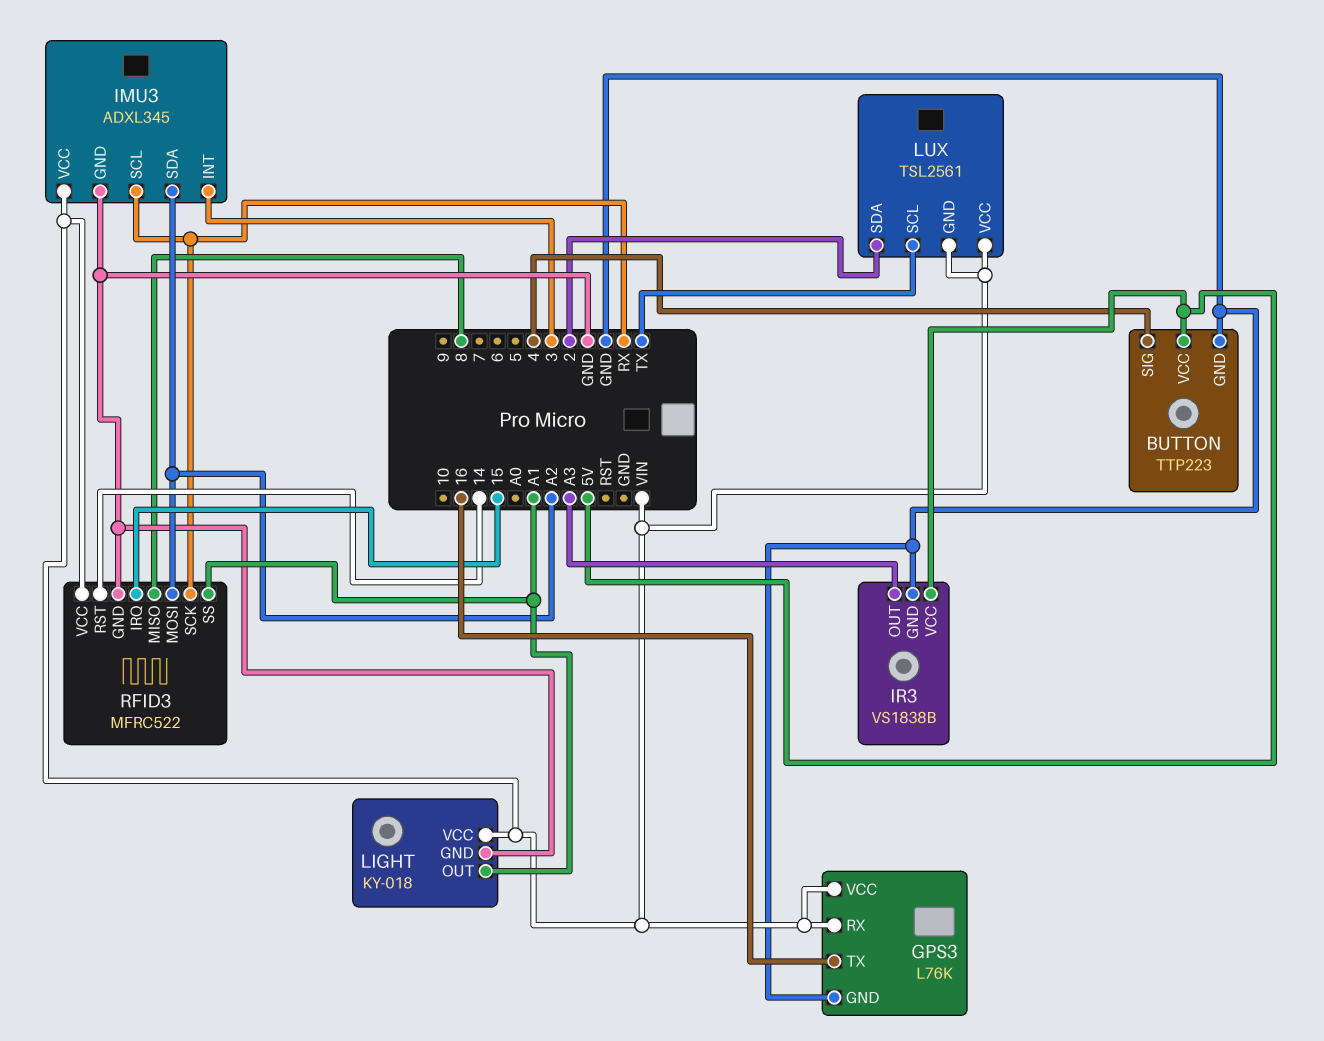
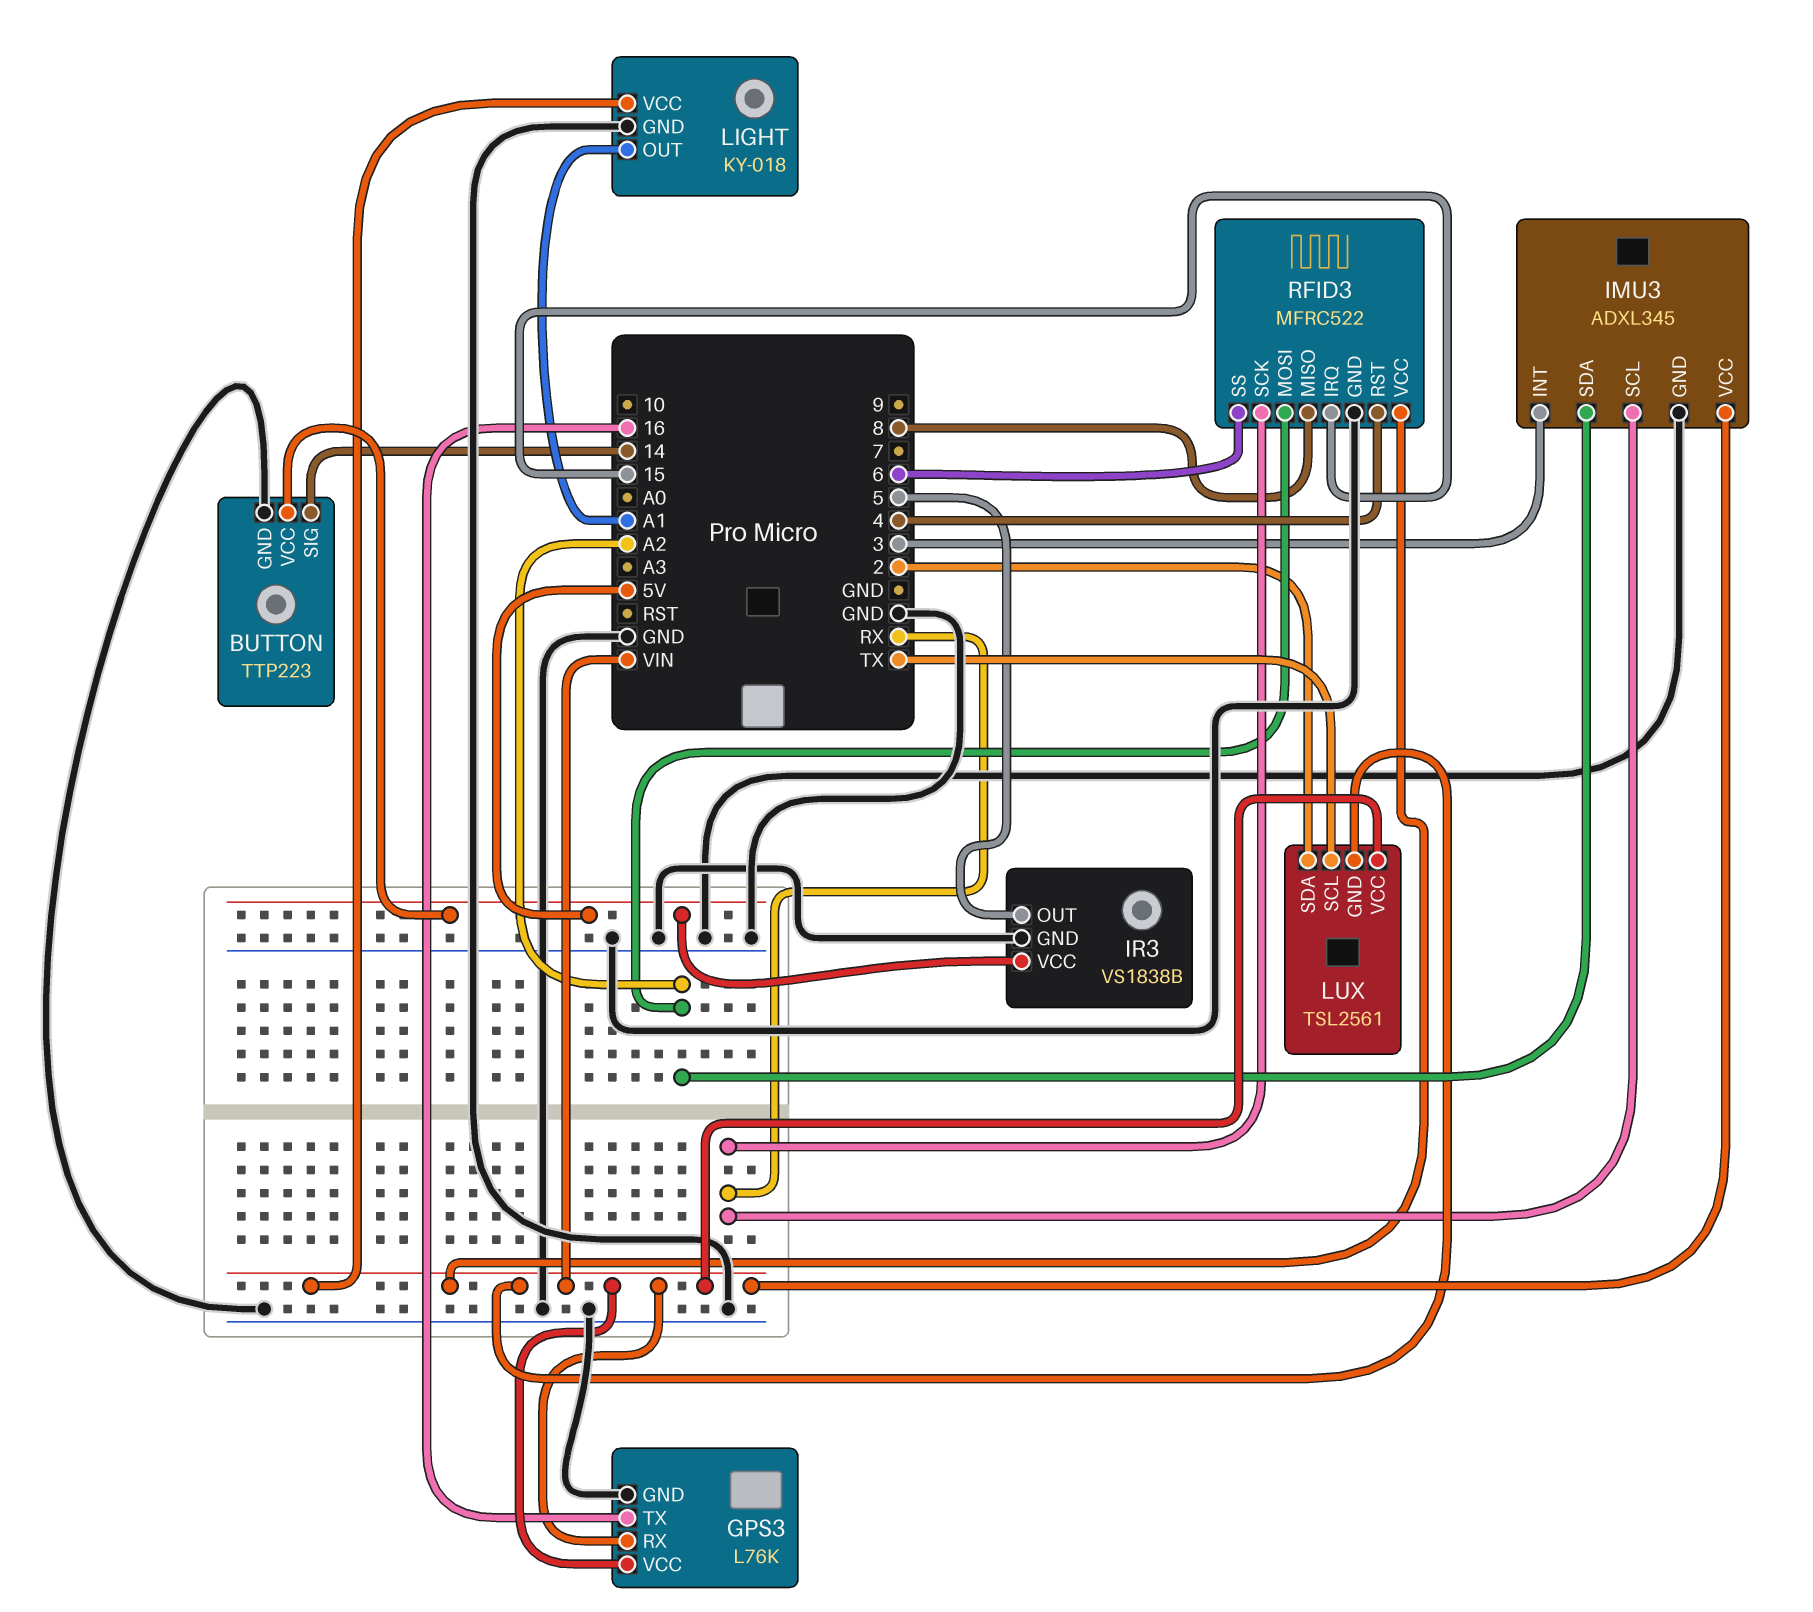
BUTTON pin SIG: 4 -> 14
IR3 pin OUT: A3 -> 5
RFID3 pin RST: 14 -> 4
RFID3 pin SS: A1 -> 6

